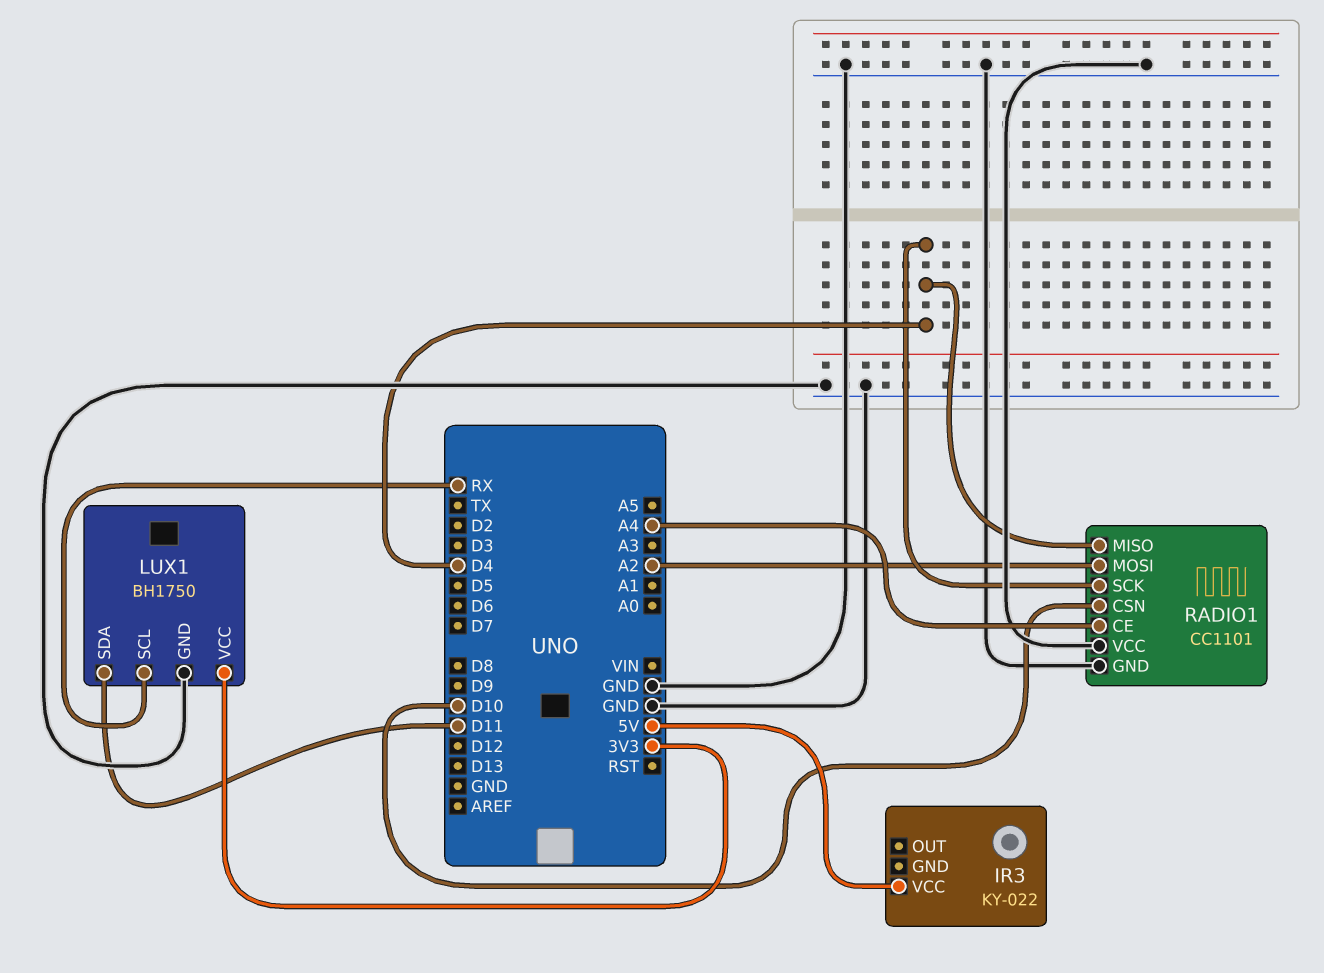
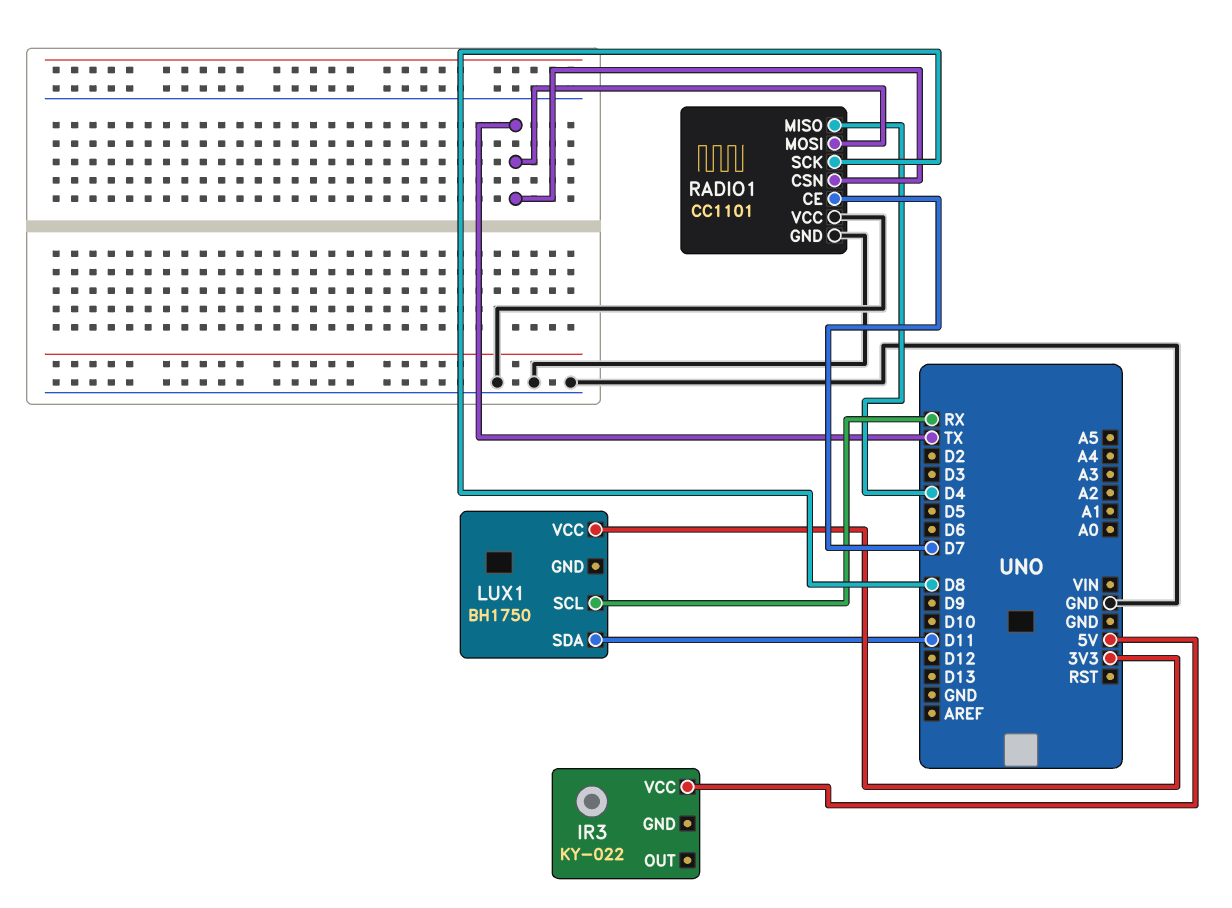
LUX1 pin GND: GND -> none
RADIO1 pin CE: A4 -> D7
RADIO1 pin CSN: D10 -> TX
RADIO1 pin MOSI: A2 -> TX
RADIO1 pin SCK: D4 -> D8

